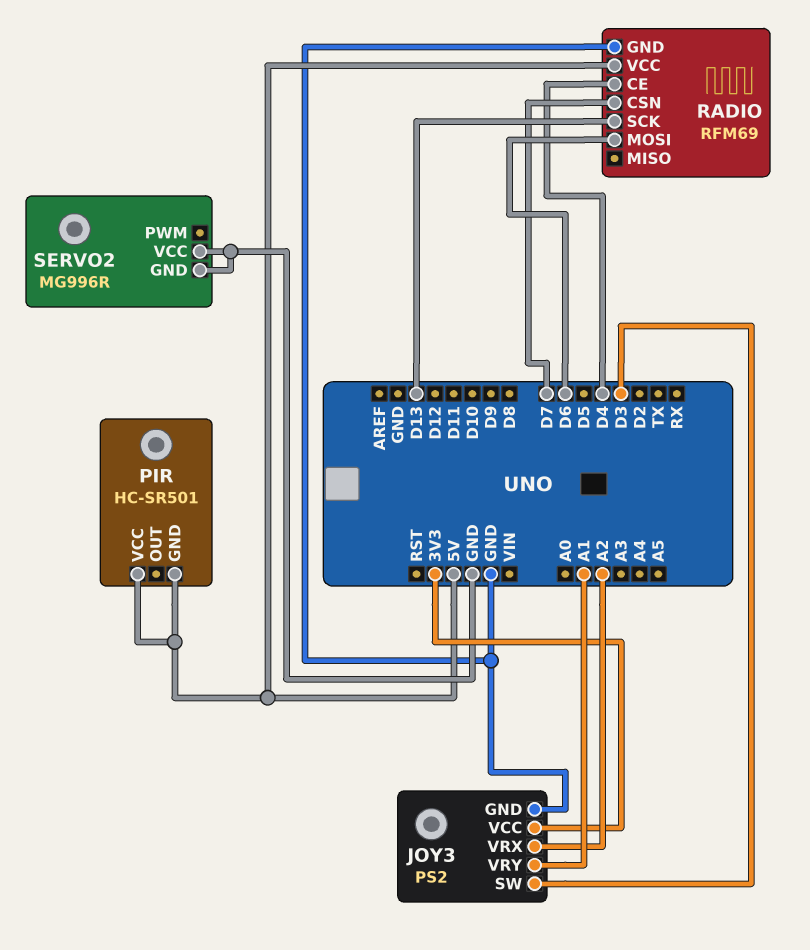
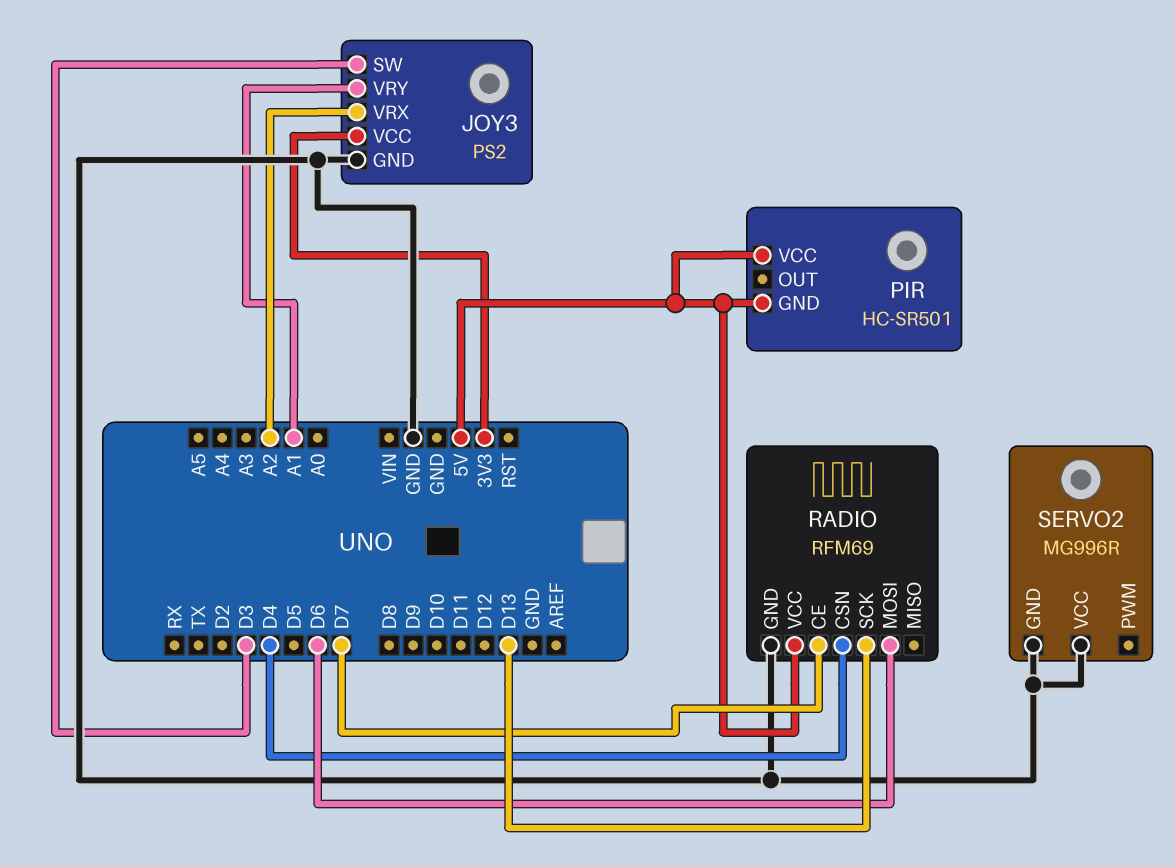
RADIO pin CE: D4 -> D7
RADIO pin CSN: D7 -> D4

